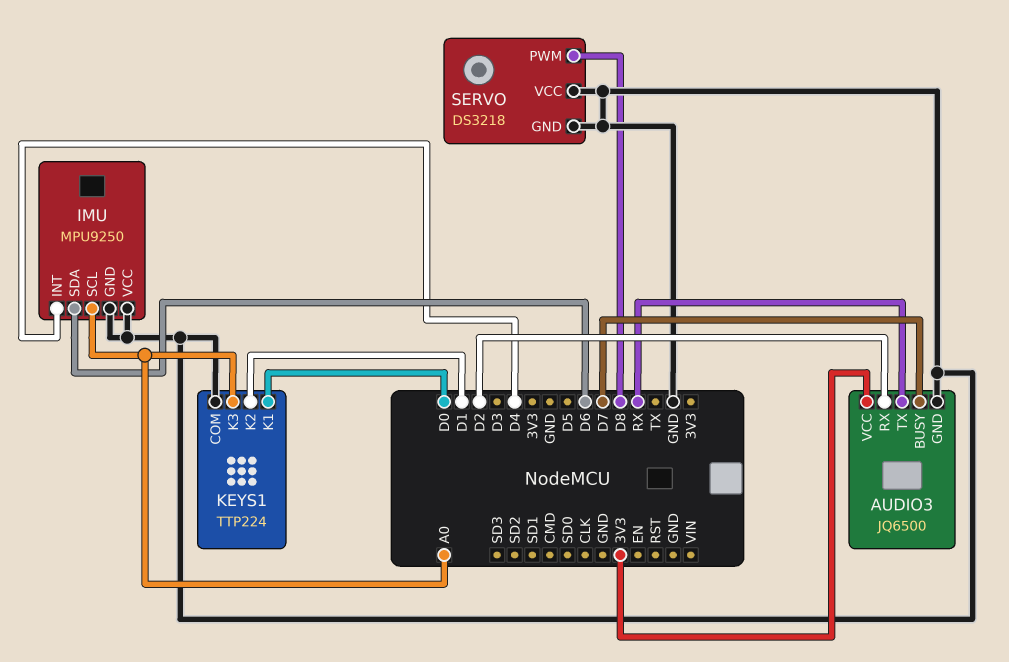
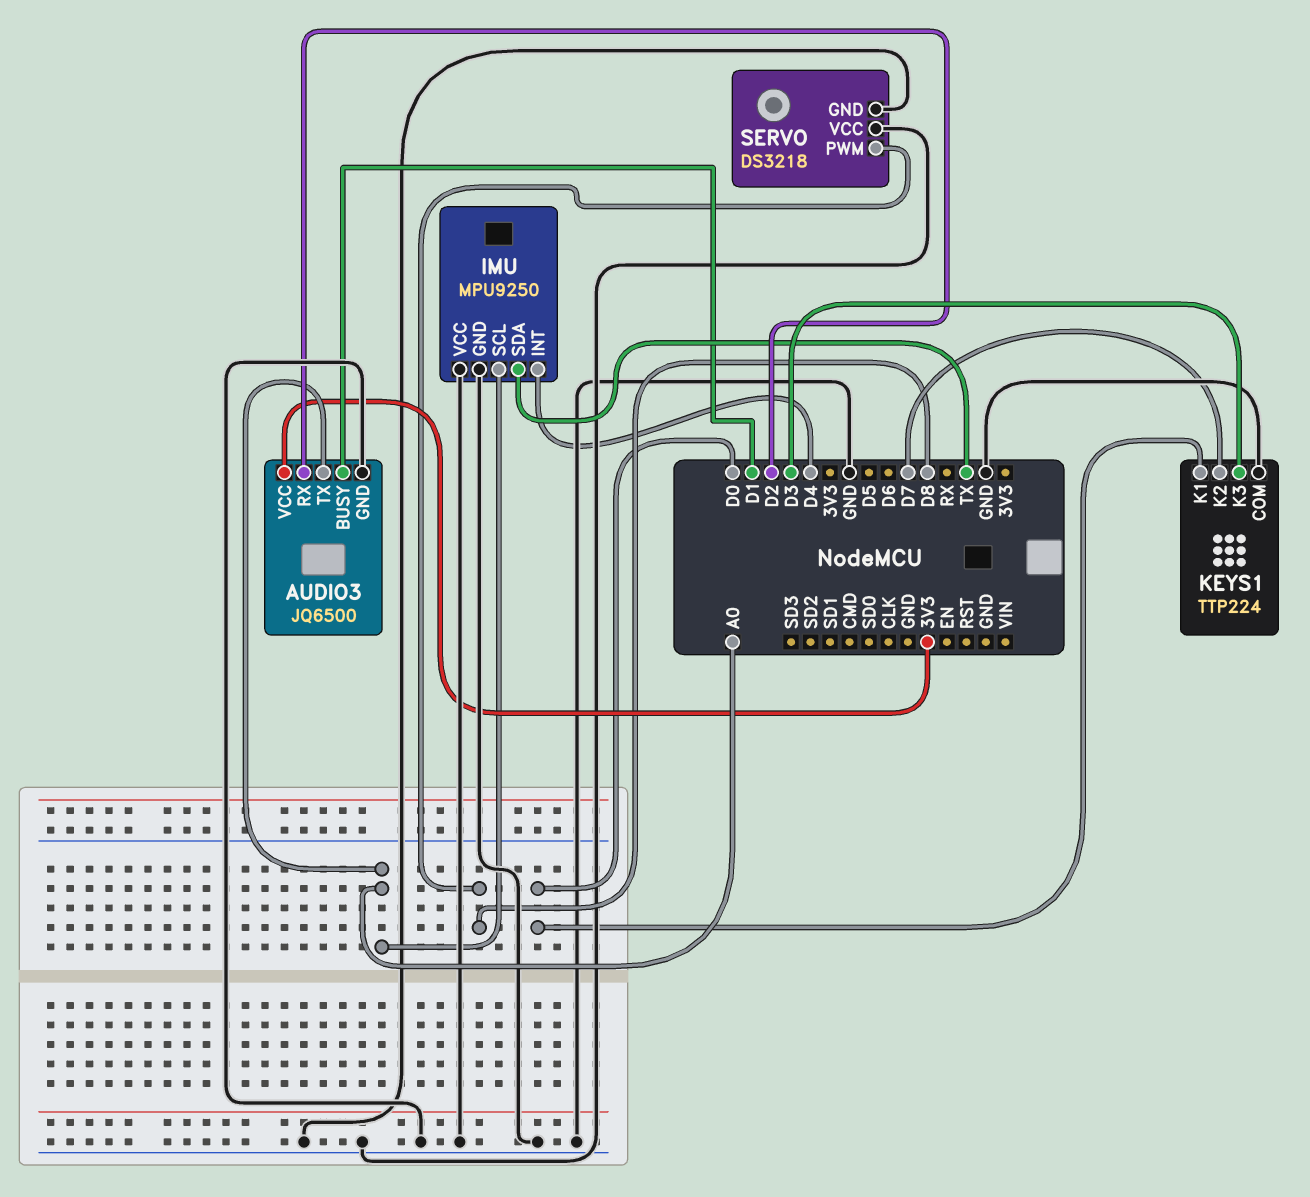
AUDIO3 pin BUSY: D7 -> D1
AUDIO3 pin TX: RX -> A0
IMU pin SDA: D6 -> TX
KEYS1 pin K2: D1 -> D7
KEYS1 pin K3: A0 -> D3

